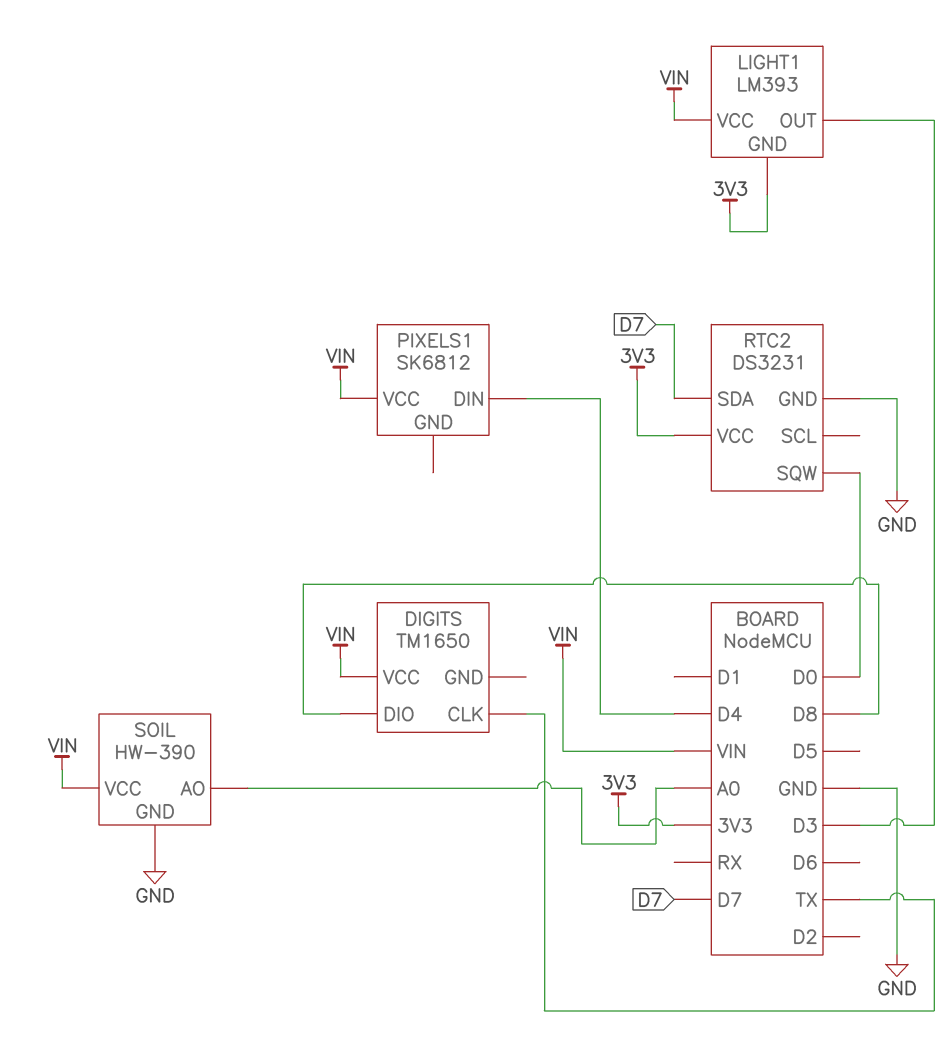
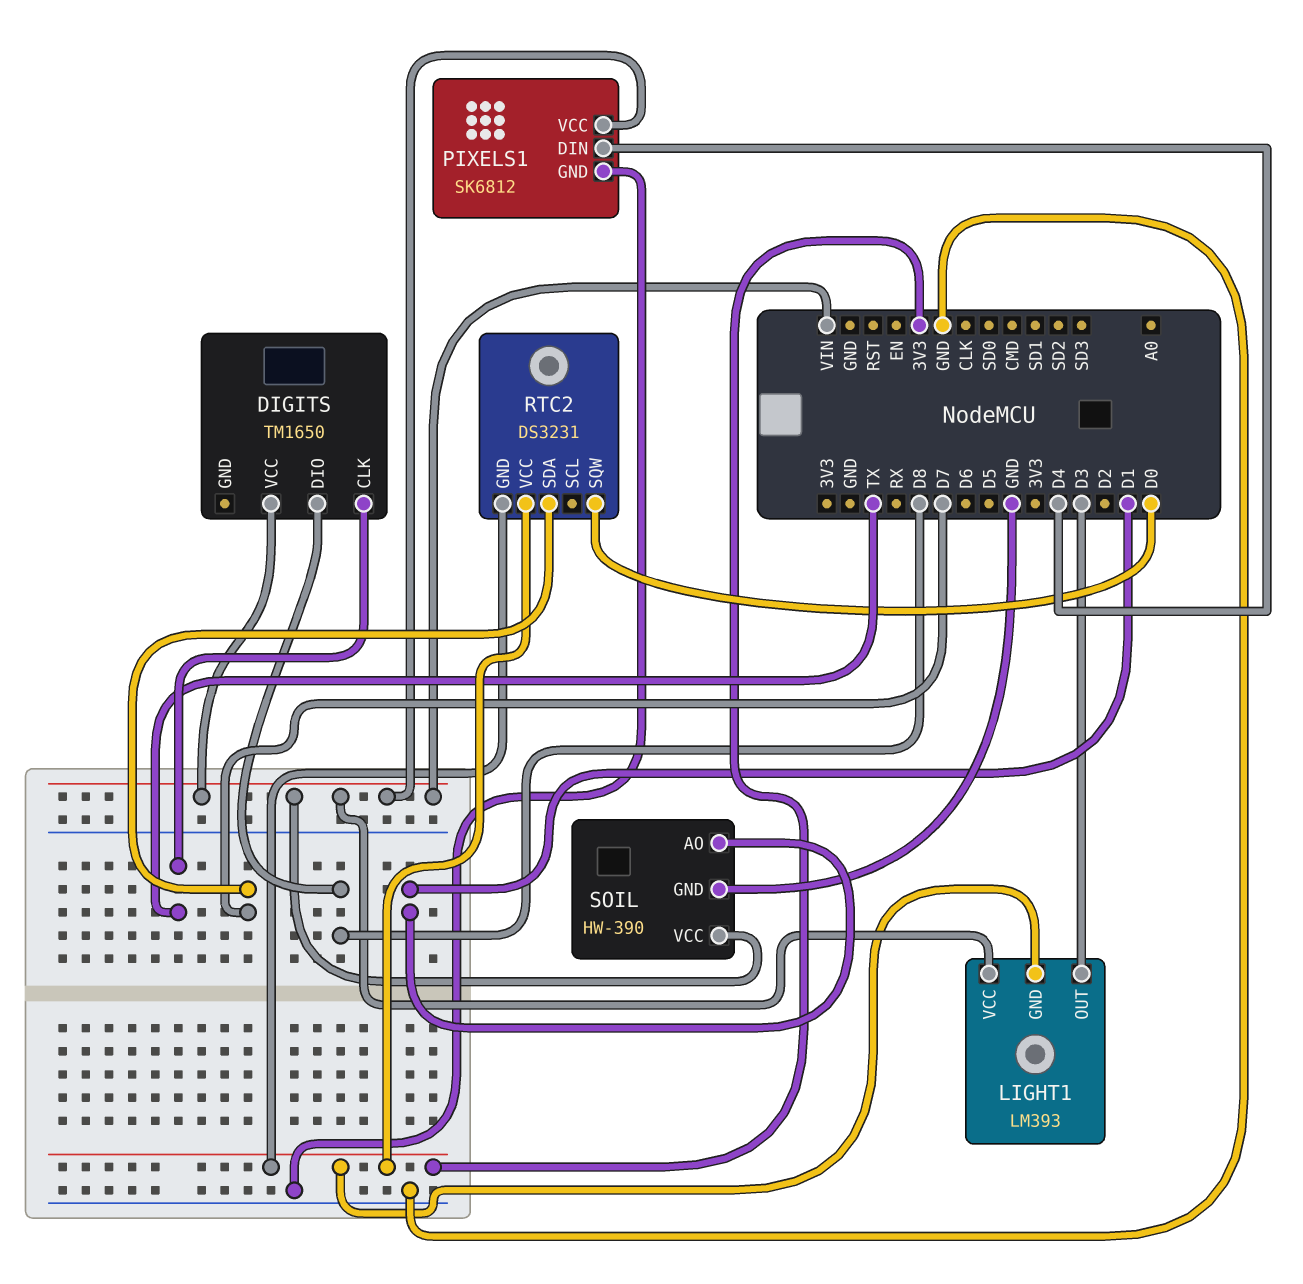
PIXELS1 pin GND: none -> GND
RTC2 pin GND: GND -> 3V3
SOIL pin AO: A0 -> D1

